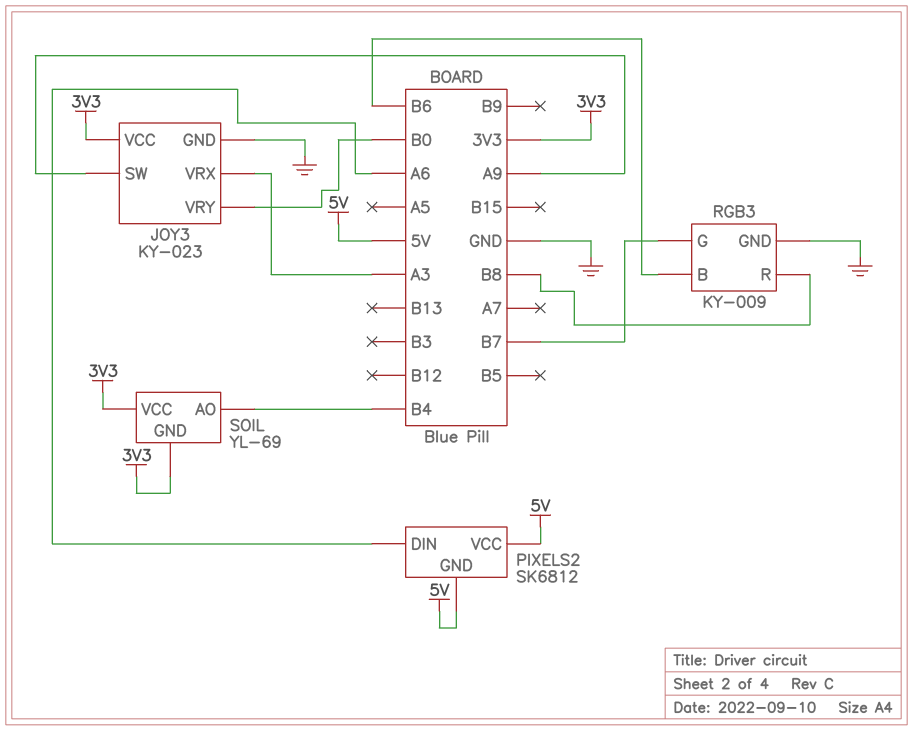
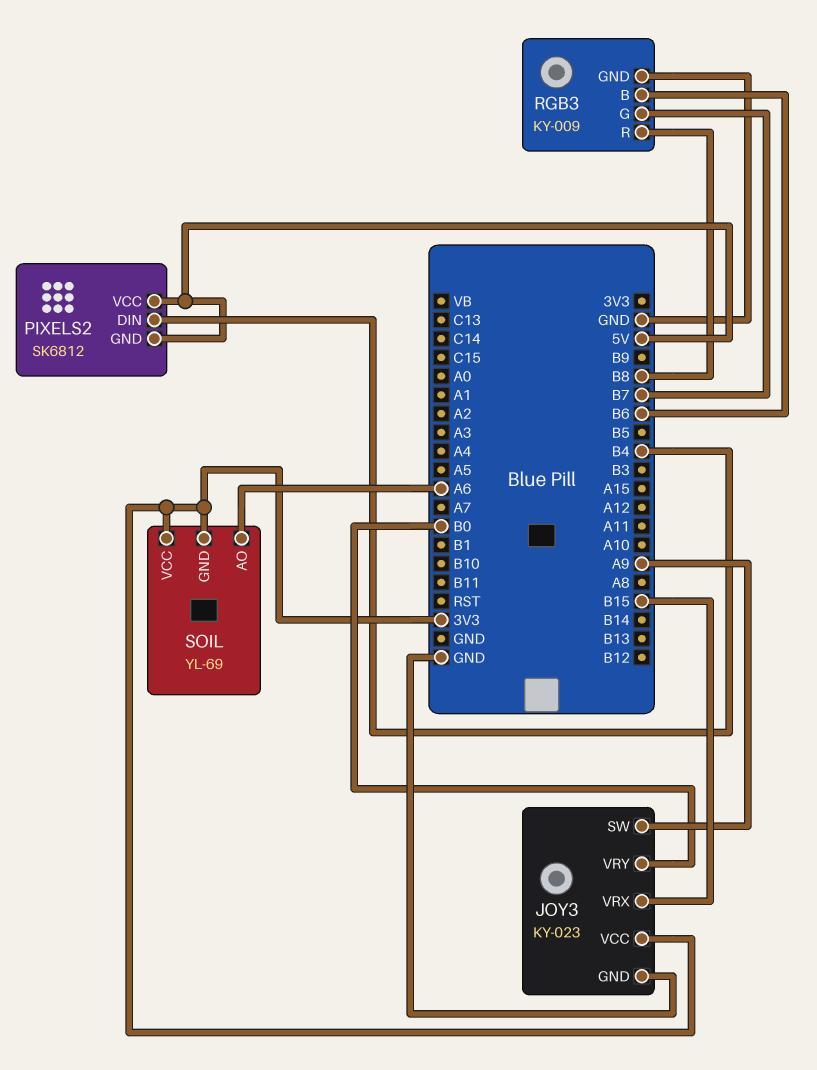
JOY3 pin VRX: A3 -> B15
PIXELS2 pin DIN: A6 -> B4
SOIL pin AO: B4 -> A6

